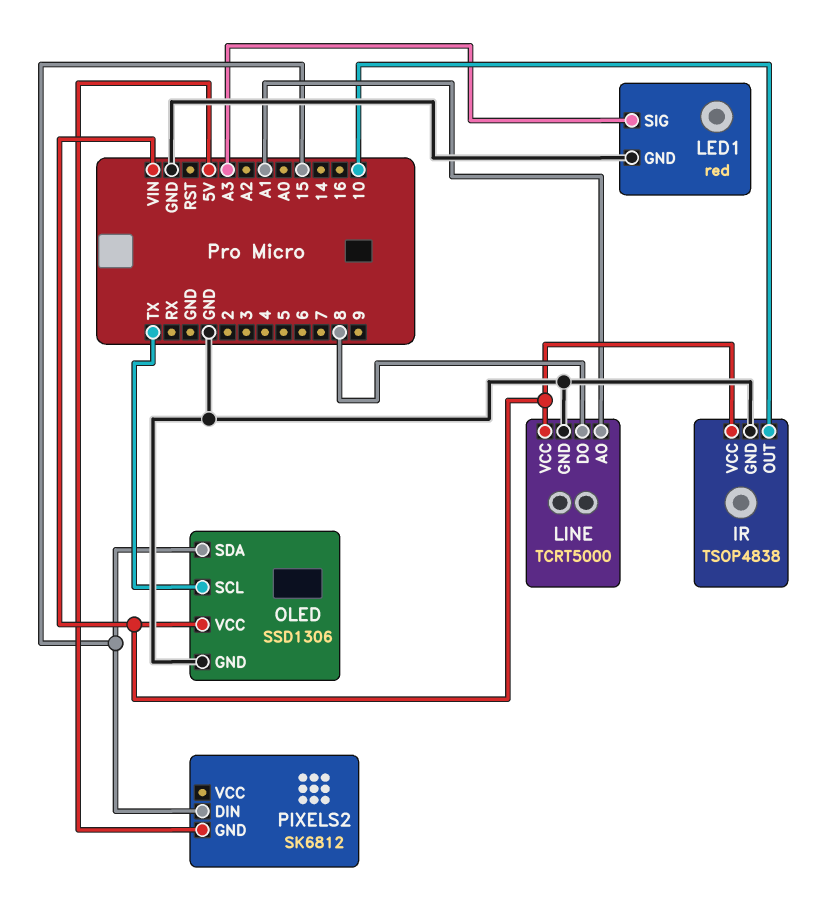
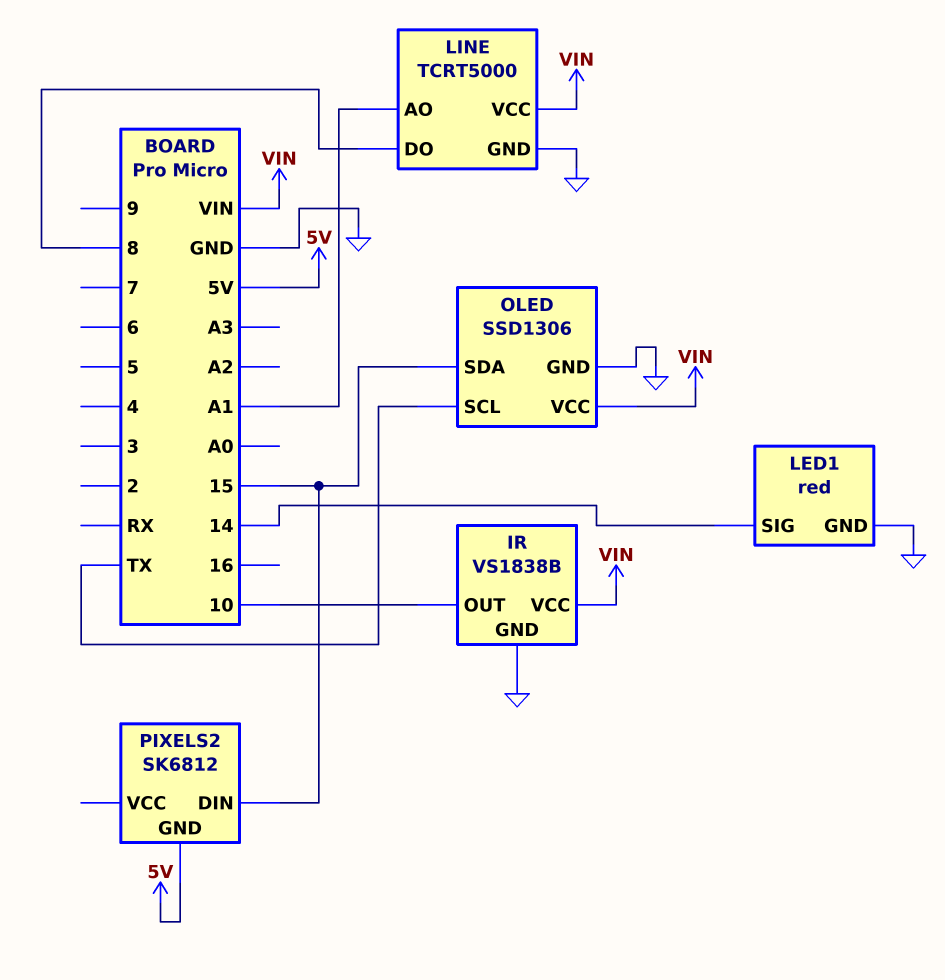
IR: TSOP4838 -> VS1838B
LED1 pin SIG: A3 -> 14

